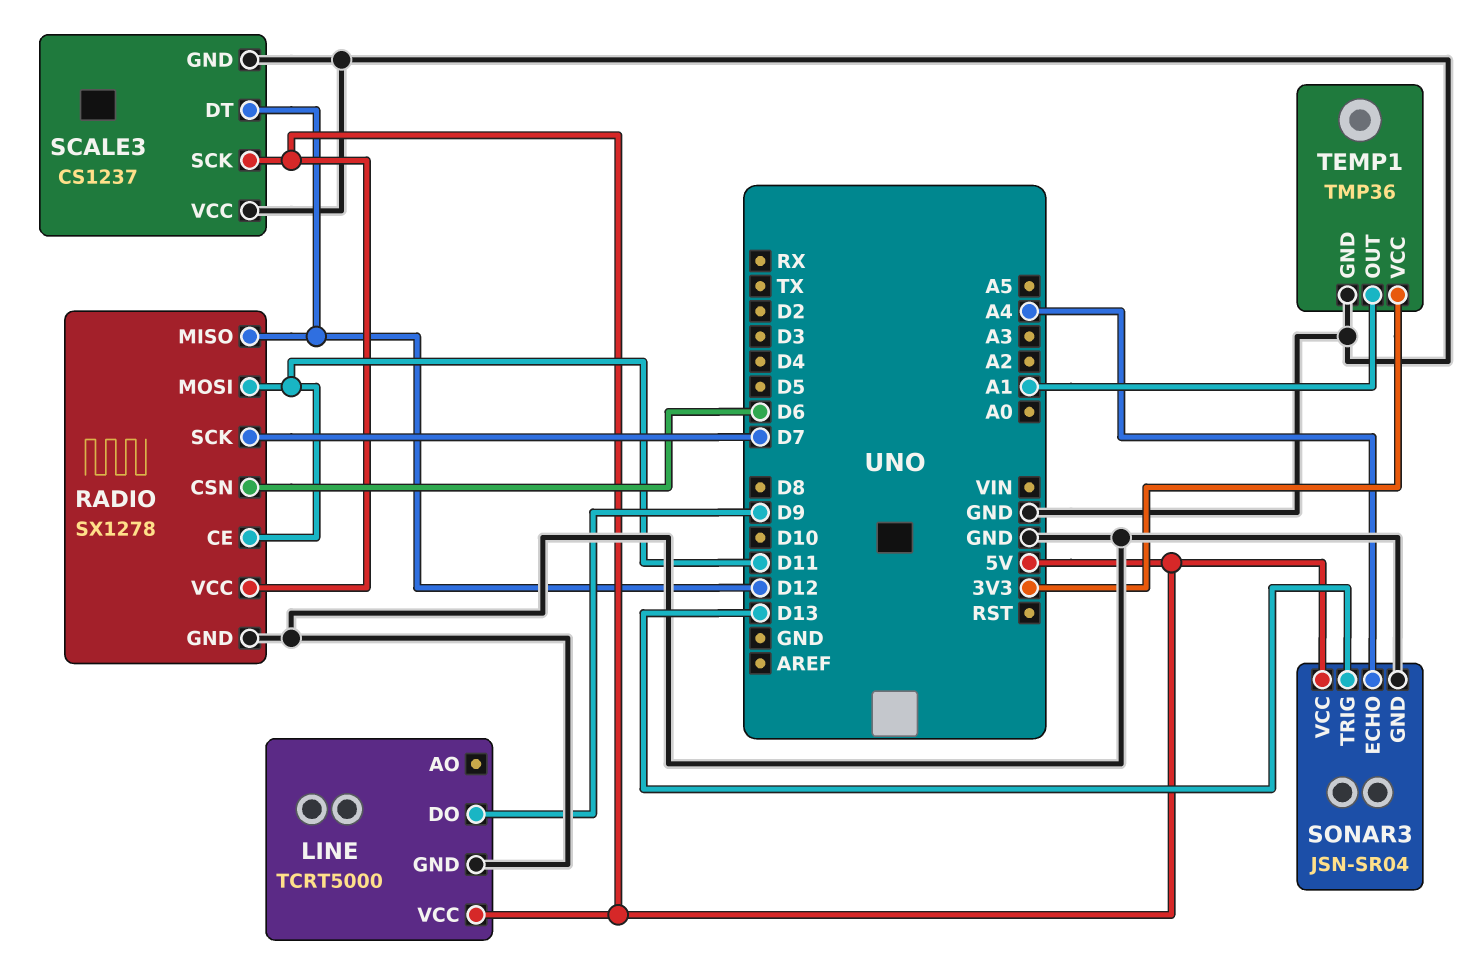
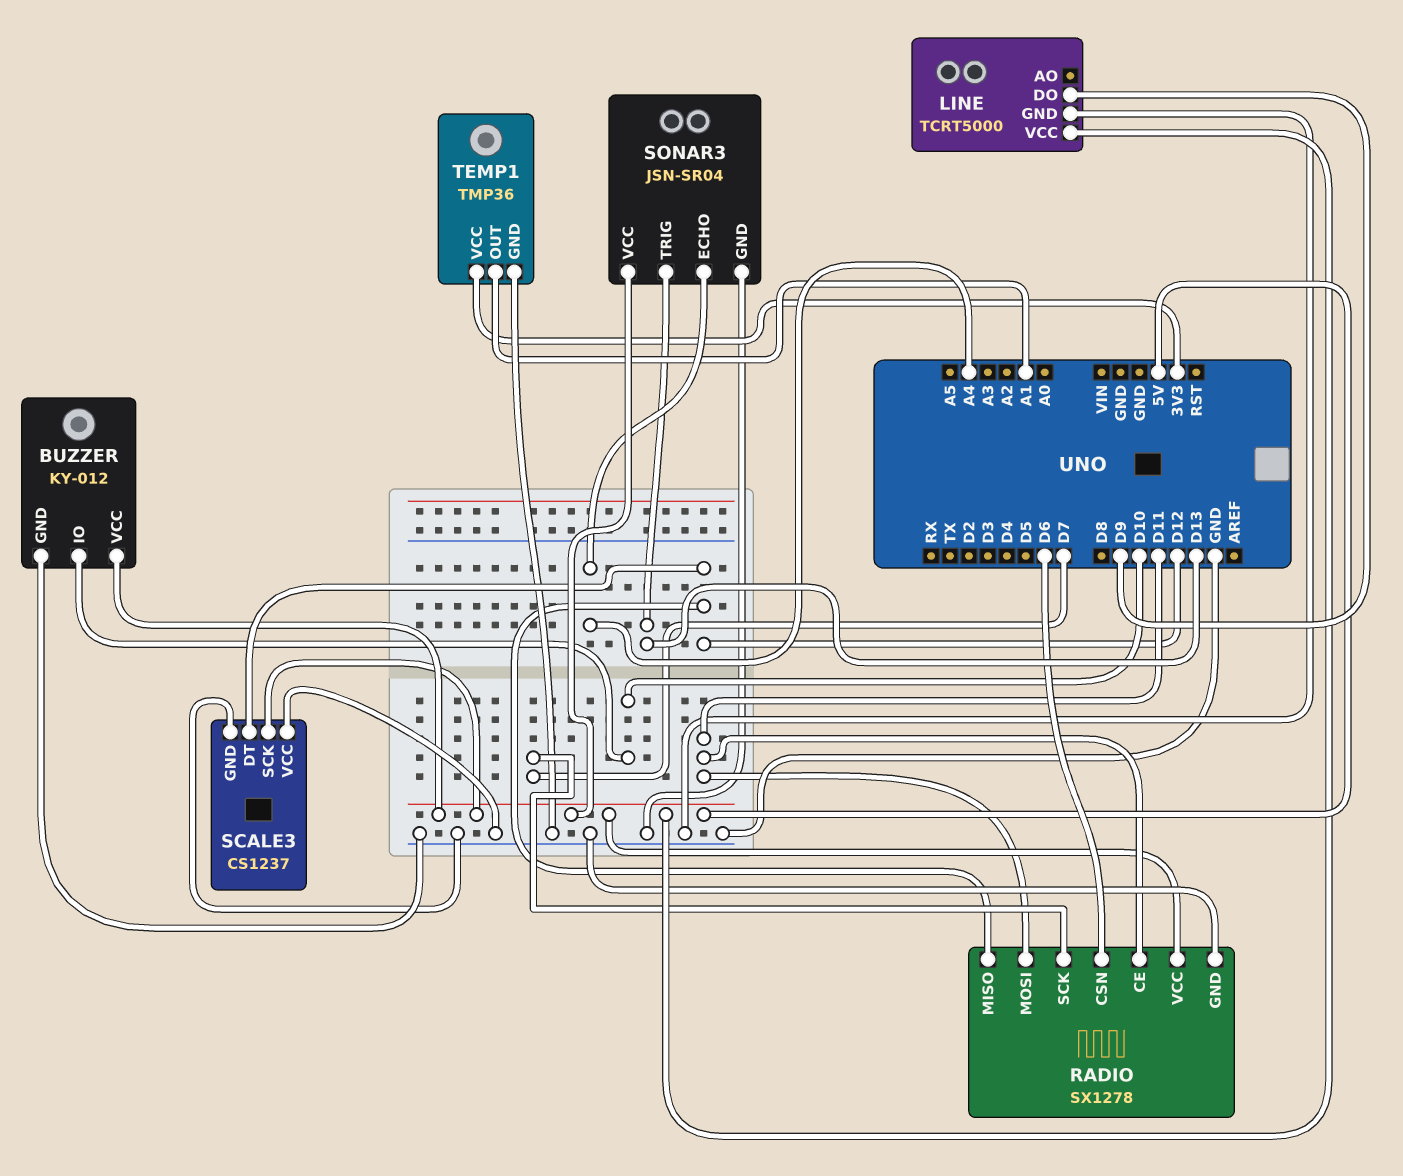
BUZZER: none -> KY-012
BUZZER pin GND: none -> GND
BUZZER pin IO: none -> D10
BUZZER pin VCC: none -> 5V

